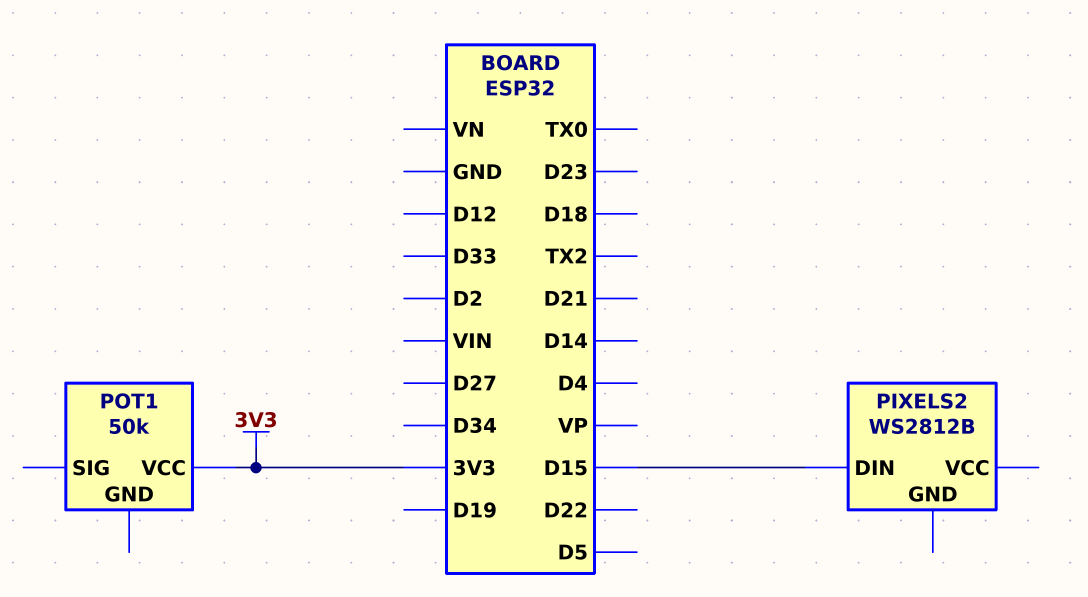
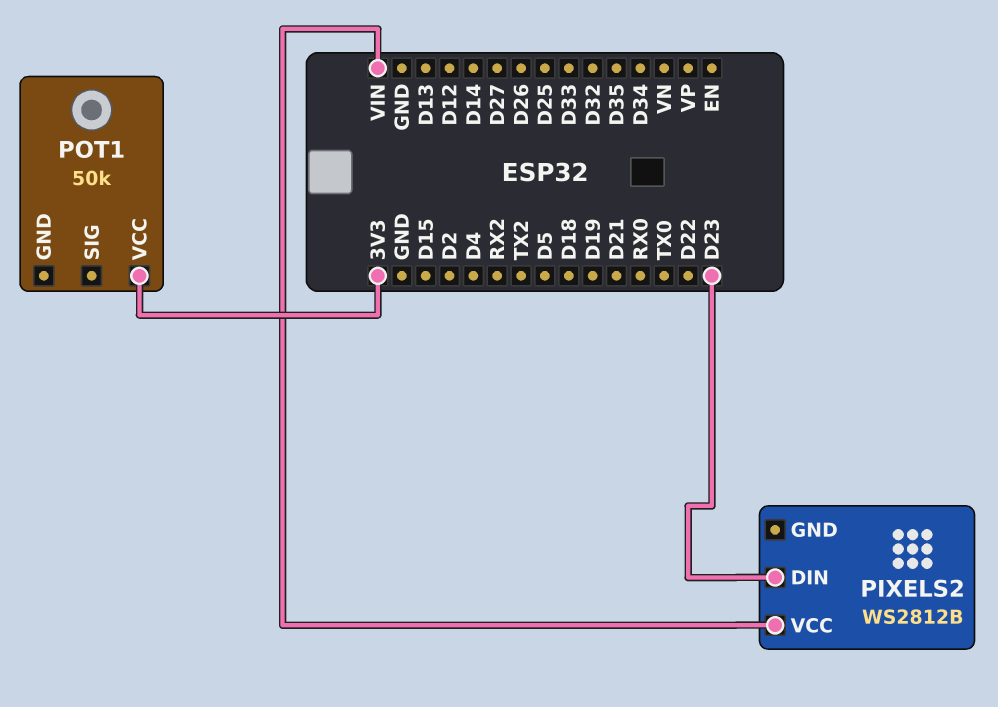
PIXELS2 pin DIN: D15 -> D23
PIXELS2 pin VCC: none -> VIN

